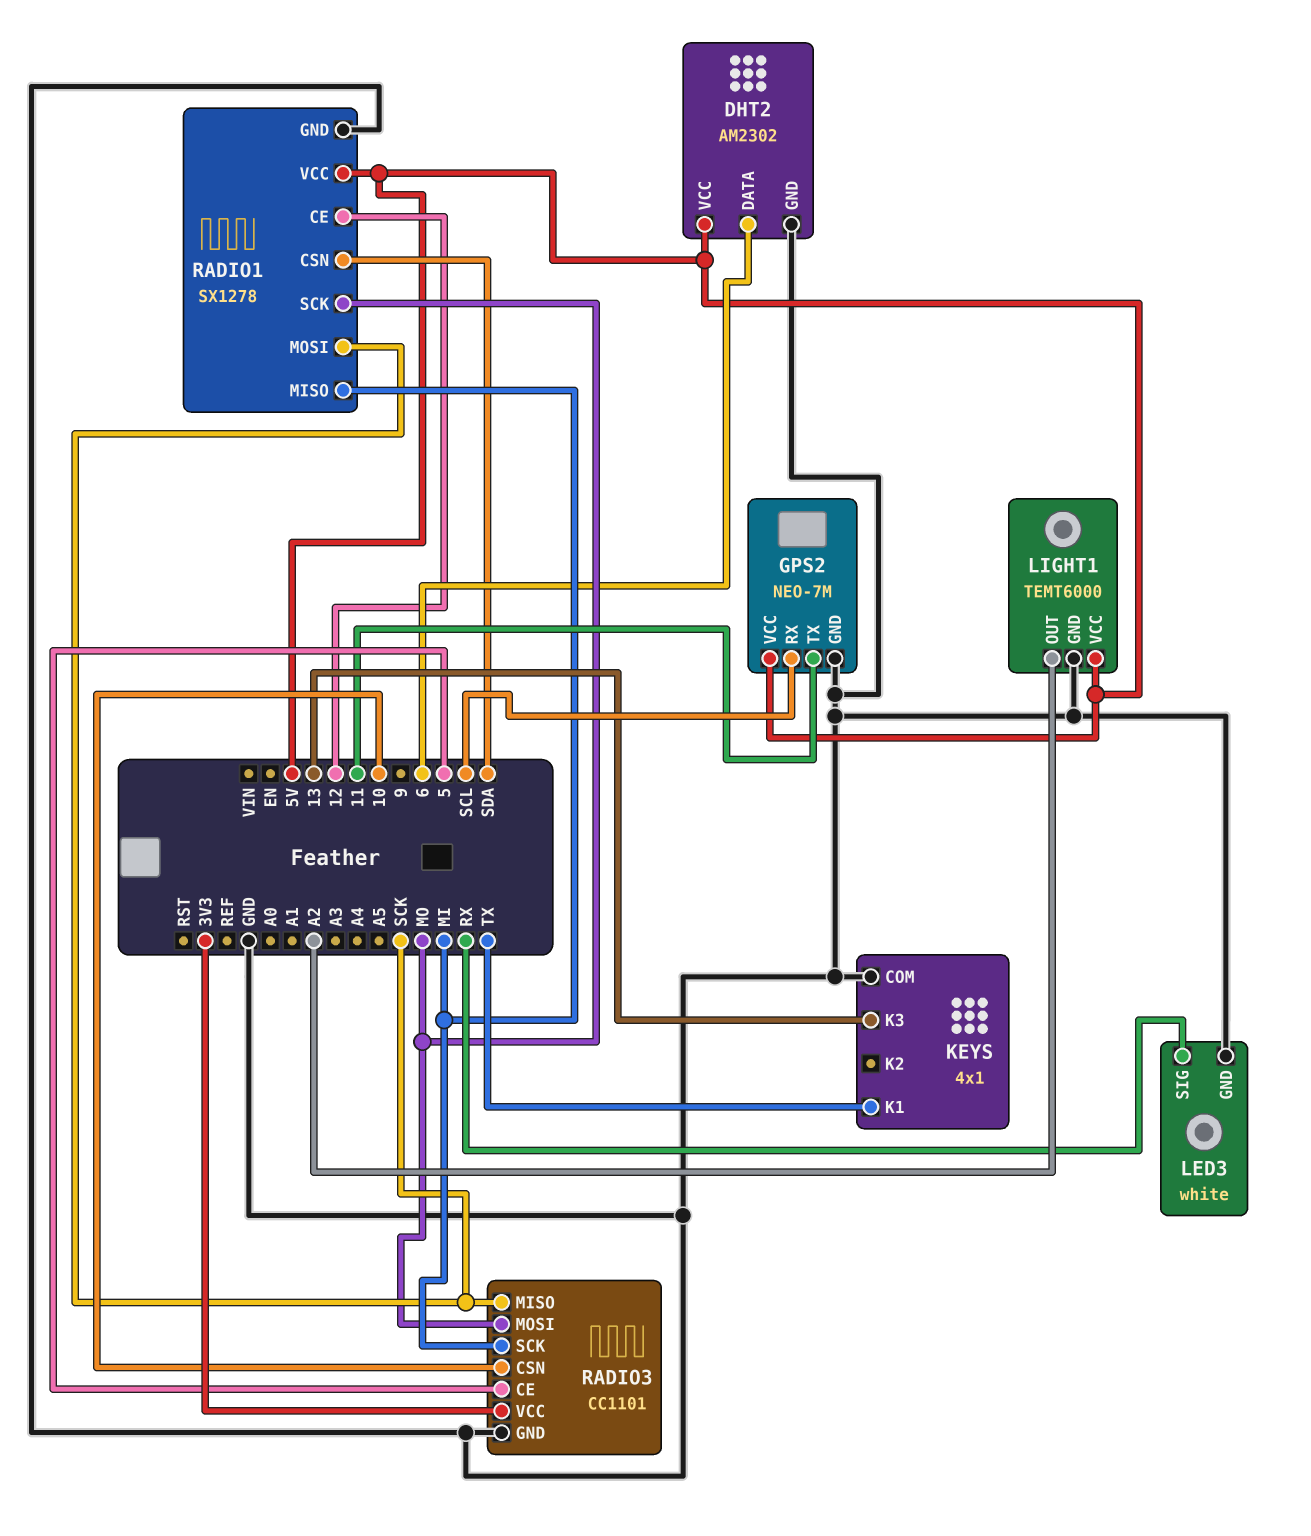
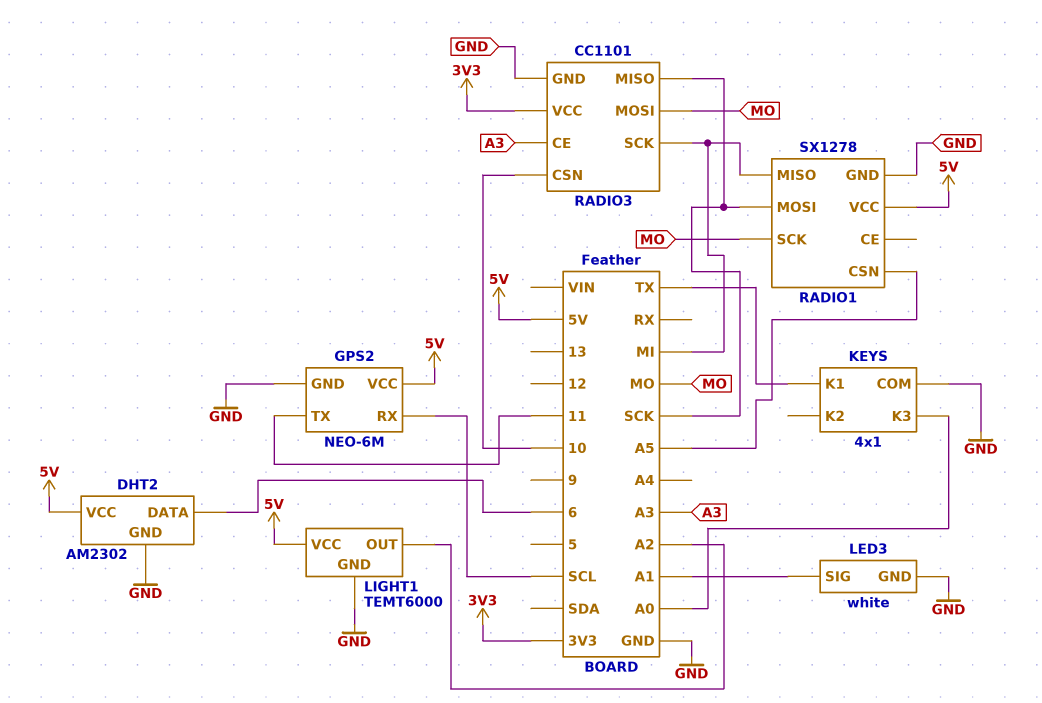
GPS2: NEO-7M -> NEO-6M
KEYS pin K3: 13 -> A0
LED3 pin SIG: RX -> A1
RADIO1 pin CE: 12 -> none
RADIO1 pin CSN: SDA -> A5
RADIO3 pin CE: 5 -> A3

